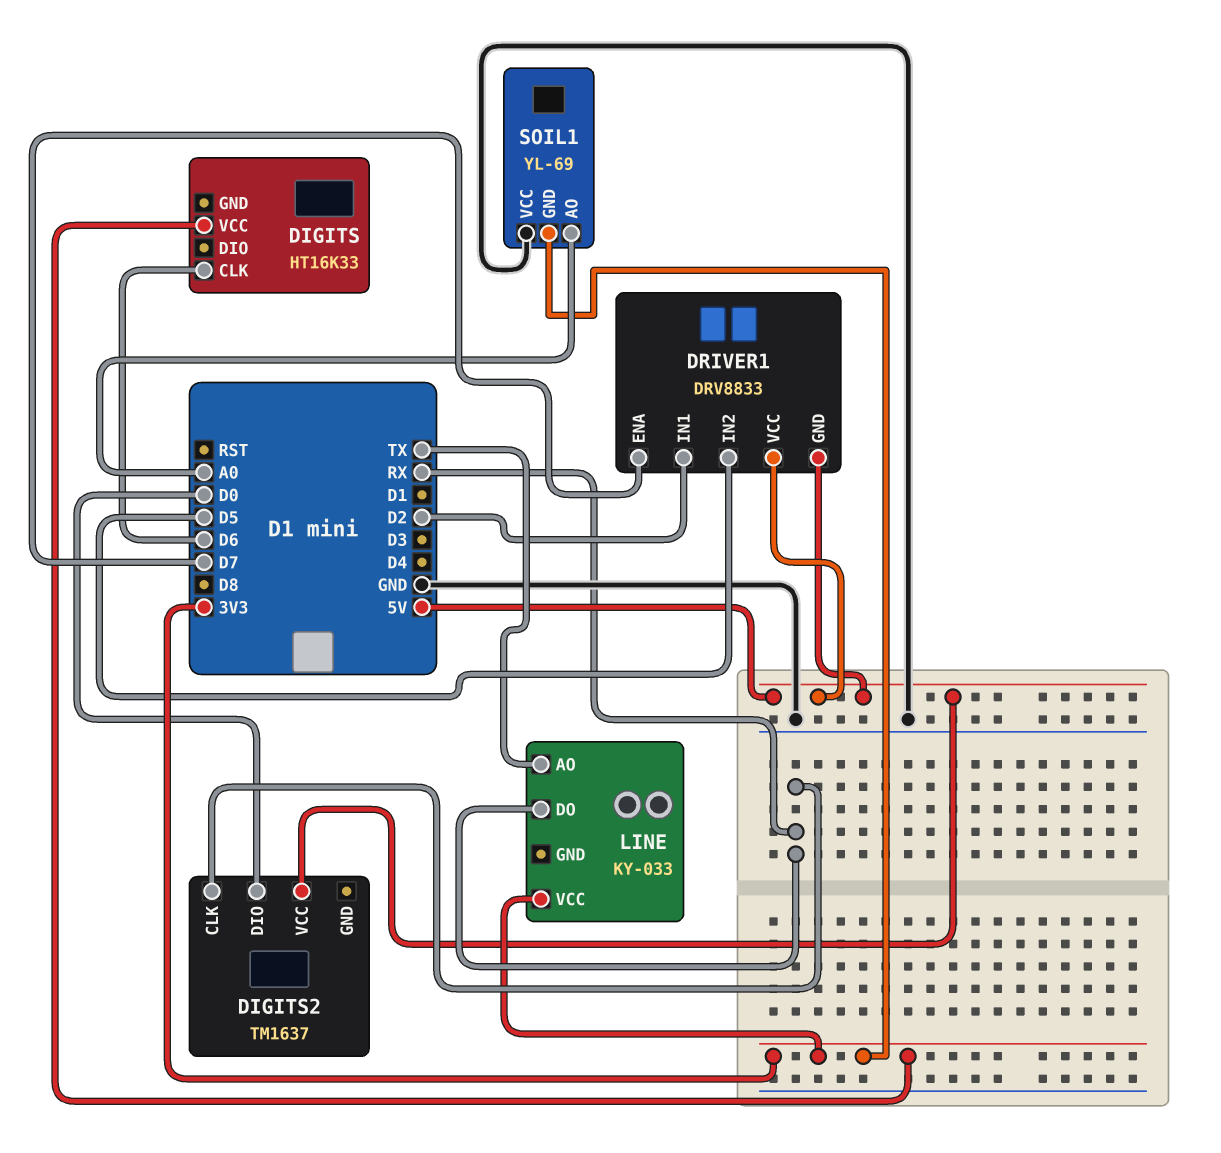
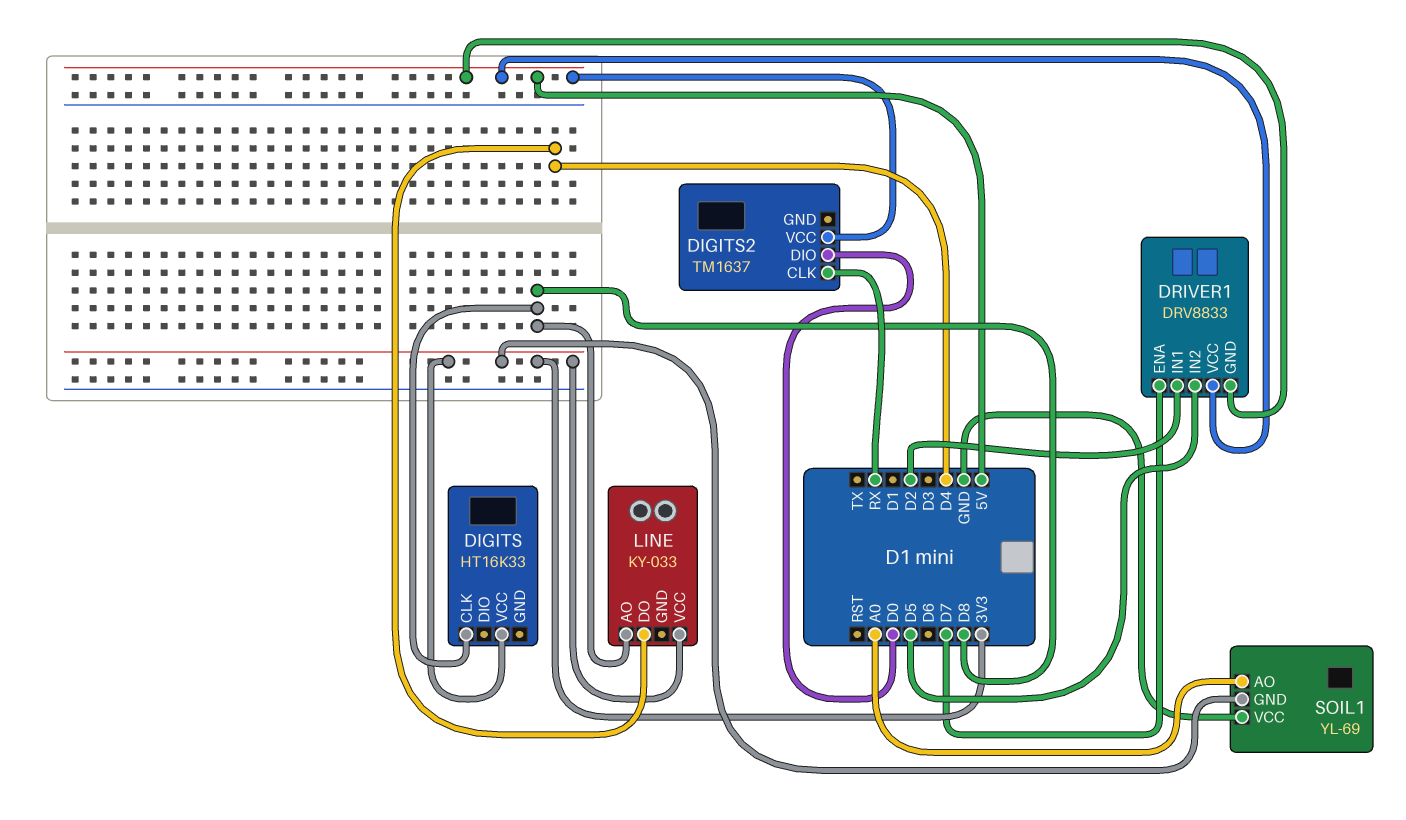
DIGITS pin CLK: D6 -> D8
LINE pin AO: TX -> D8
LINE pin DO: RX -> D4

